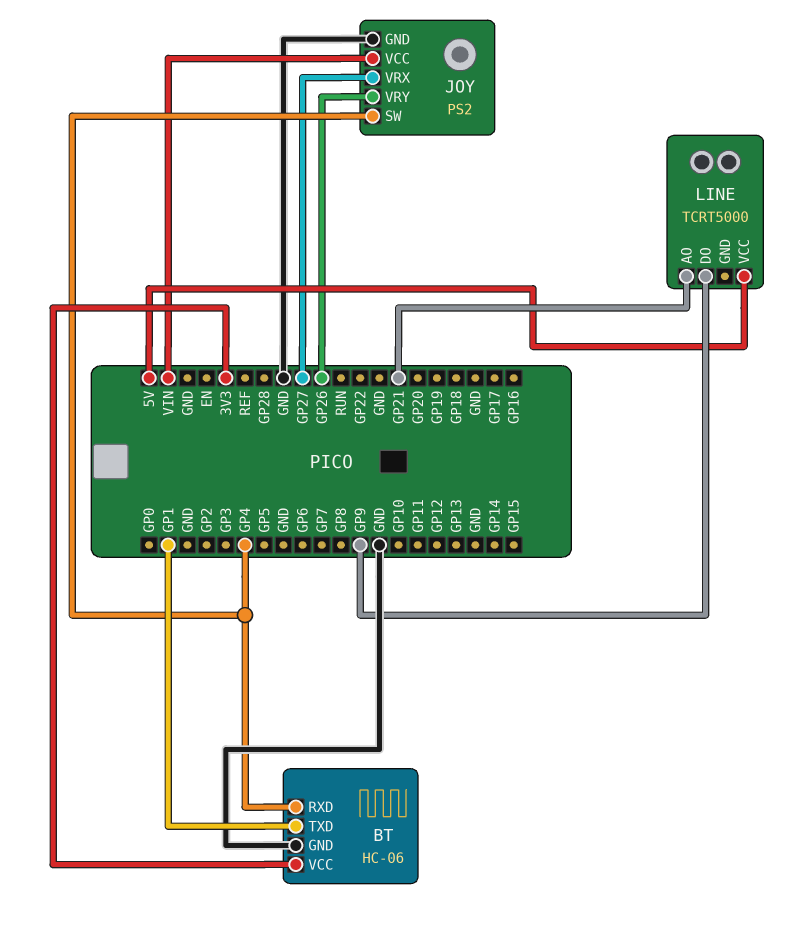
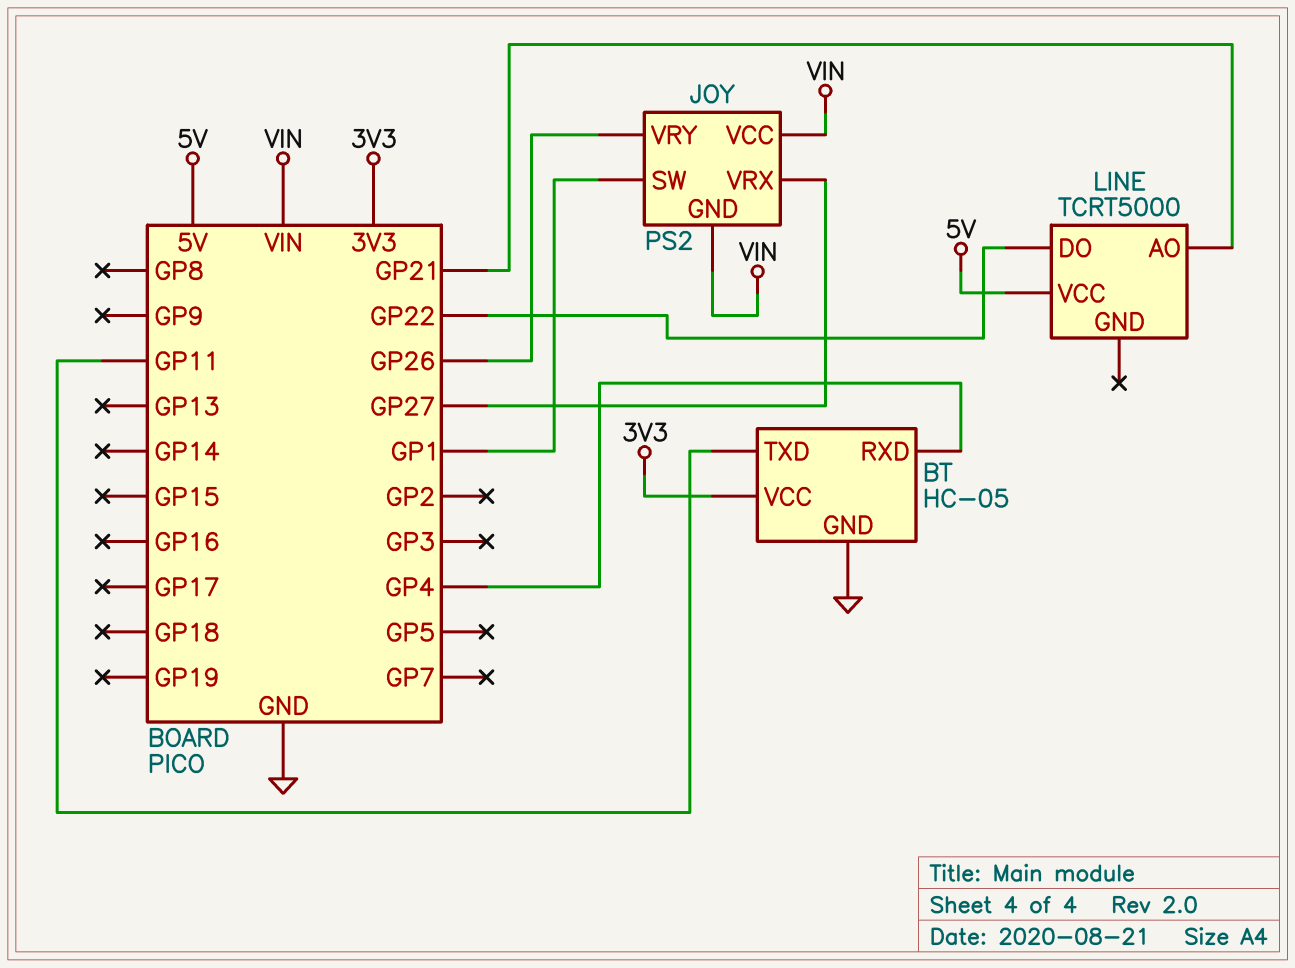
BT: HC-06 -> HC-05
BT pin TXD: GP1 -> GP11
JOY pin GND: GND -> VIN
JOY pin SW: GP4 -> GP1
LINE pin DO: GP9 -> GP22

